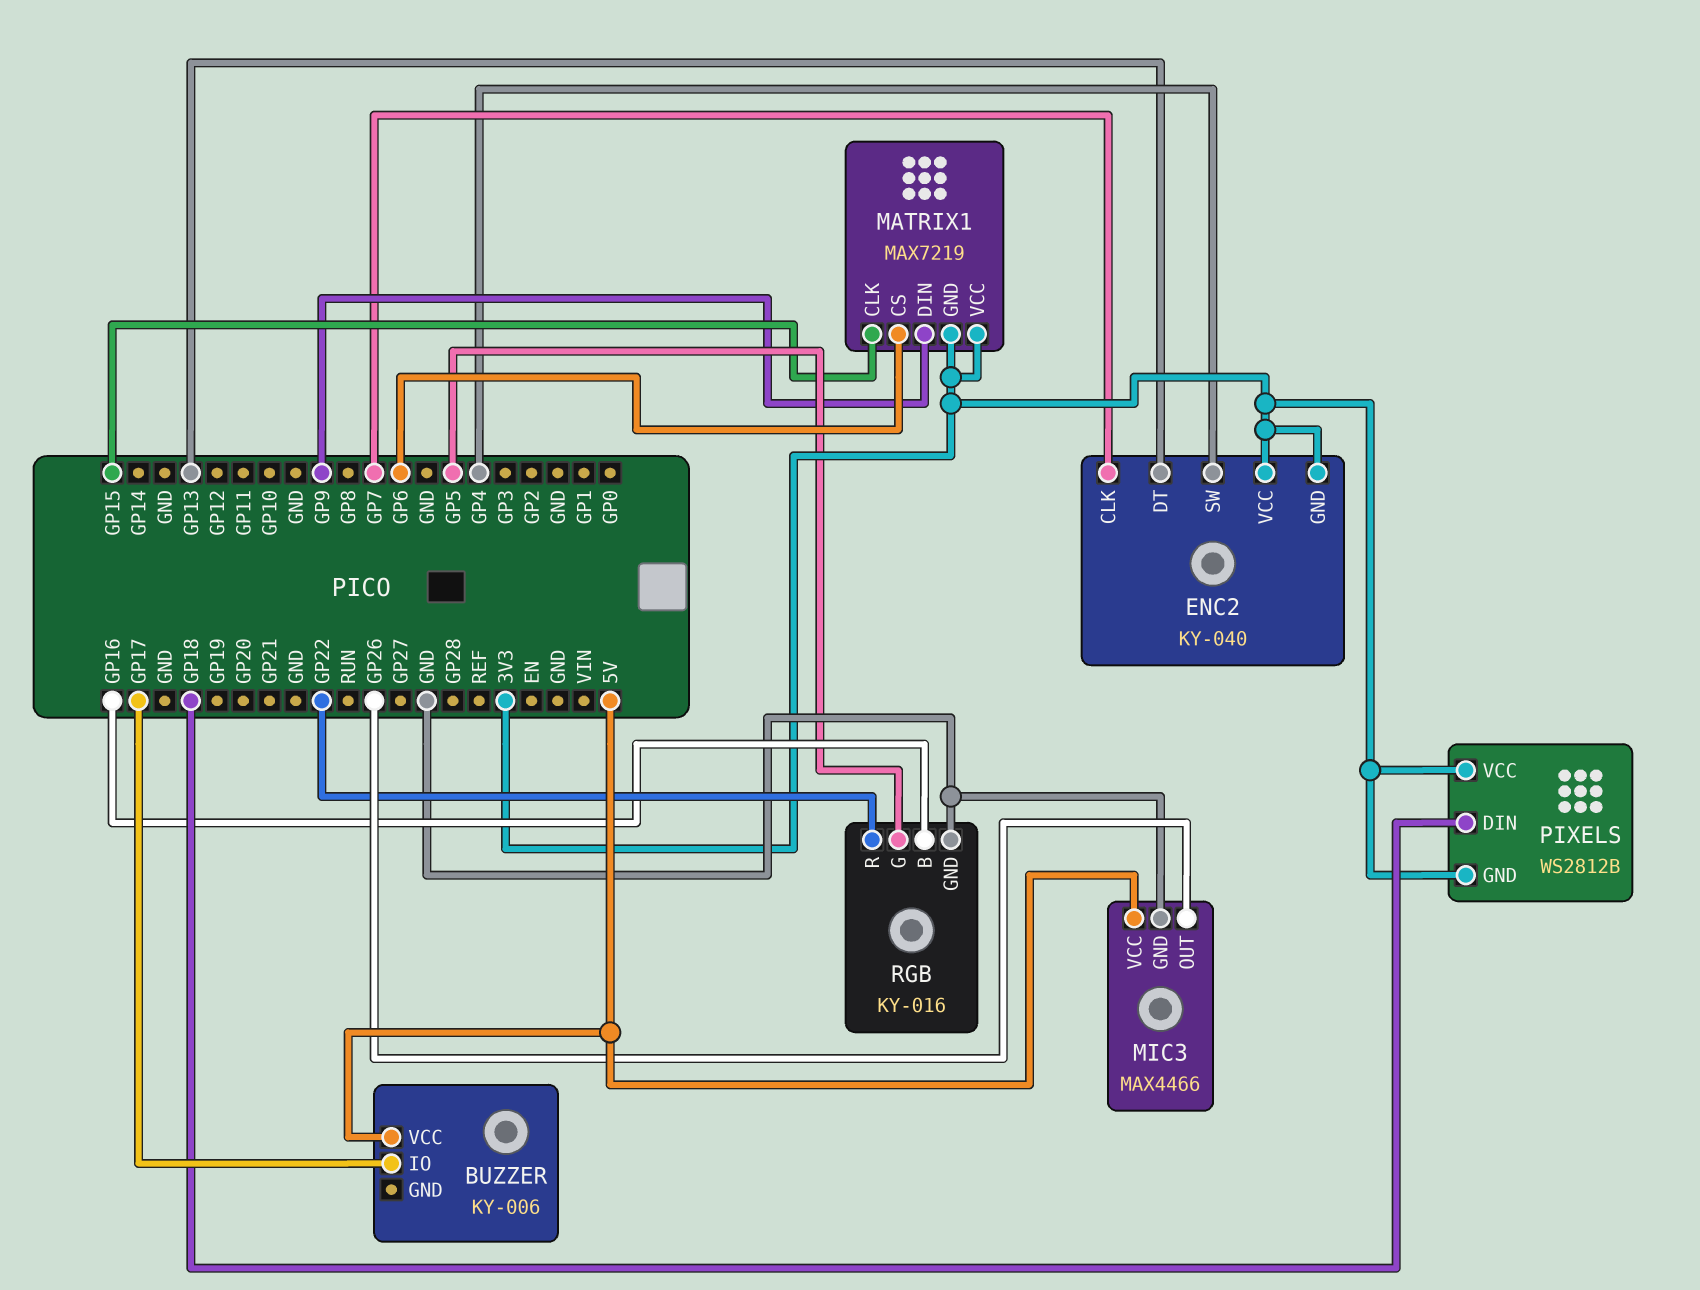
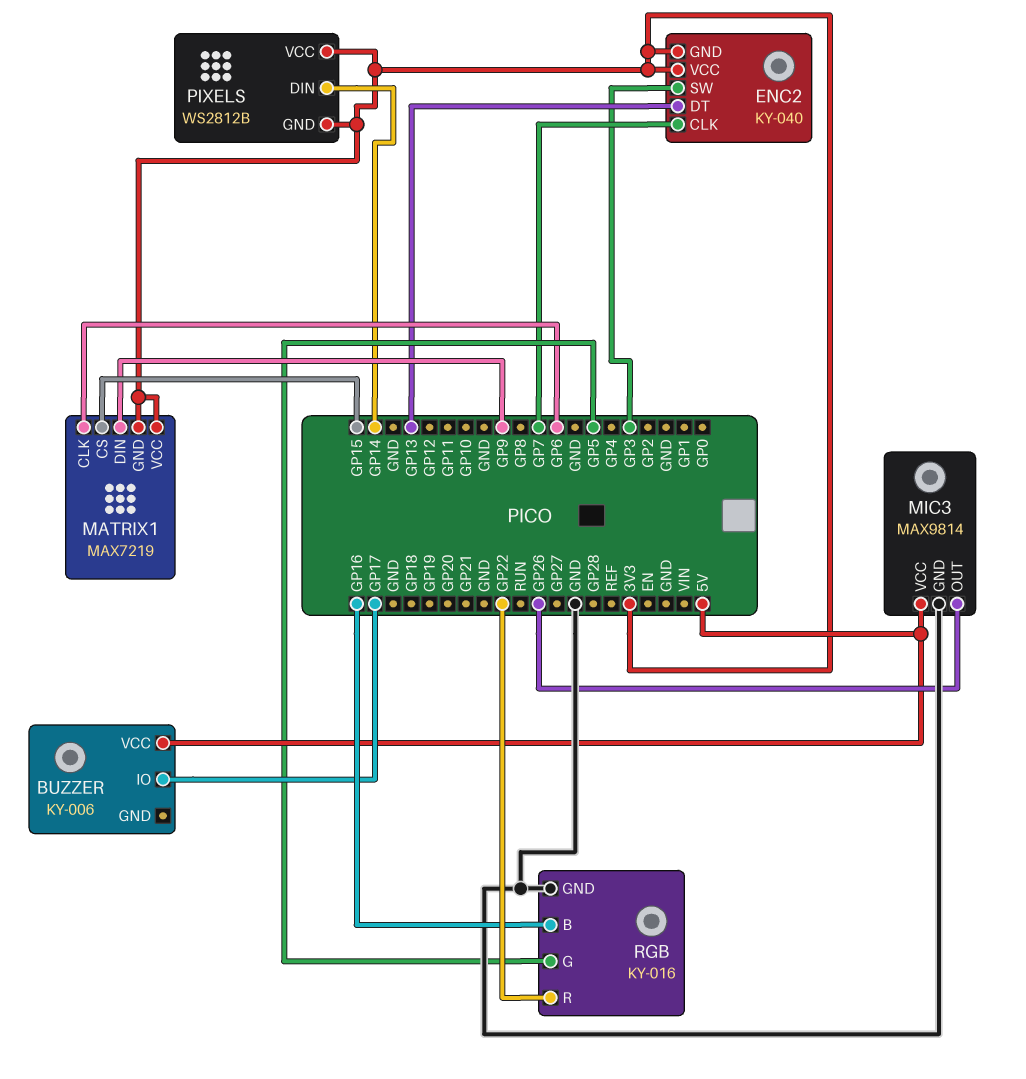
ENC2 pin SW: GP4 -> GP3
MATRIX1 pin CLK: GP15 -> GP6
MATRIX1 pin CS: GP6 -> GP15
MIC3: MAX4466 -> MAX9814
PIXELS pin DIN: GP18 -> GP14

